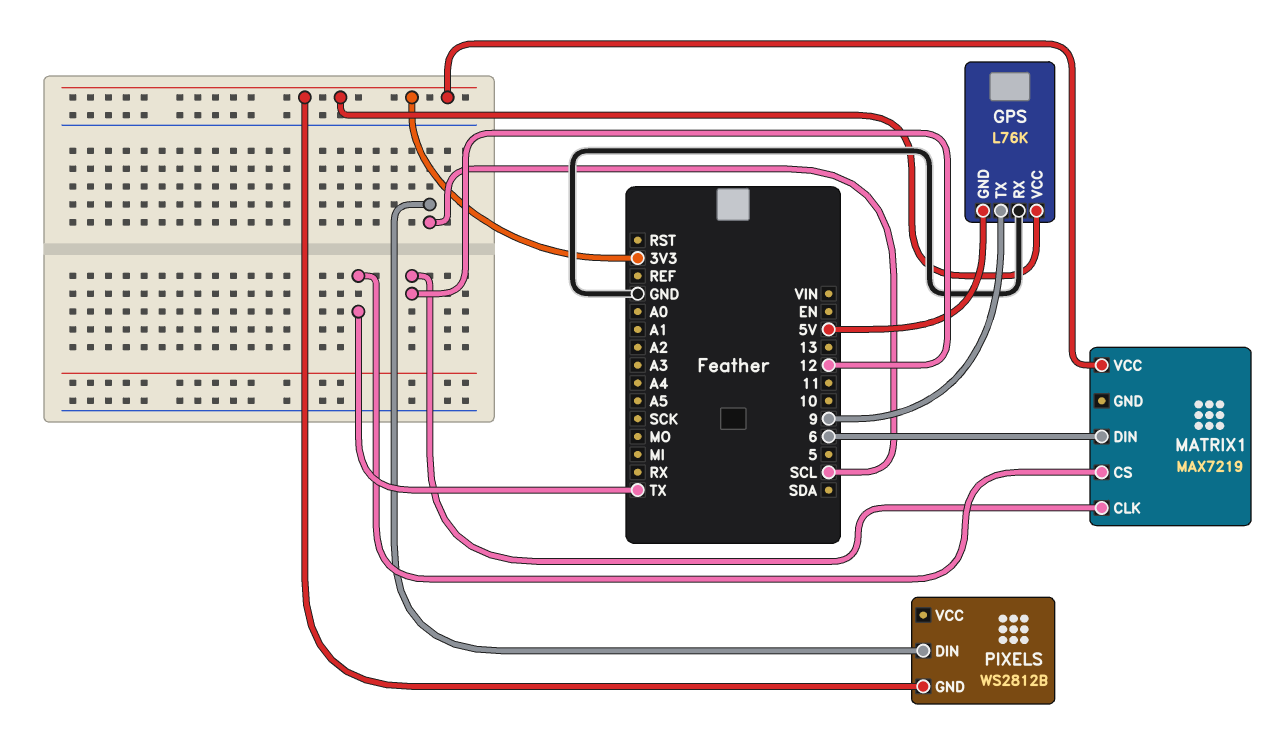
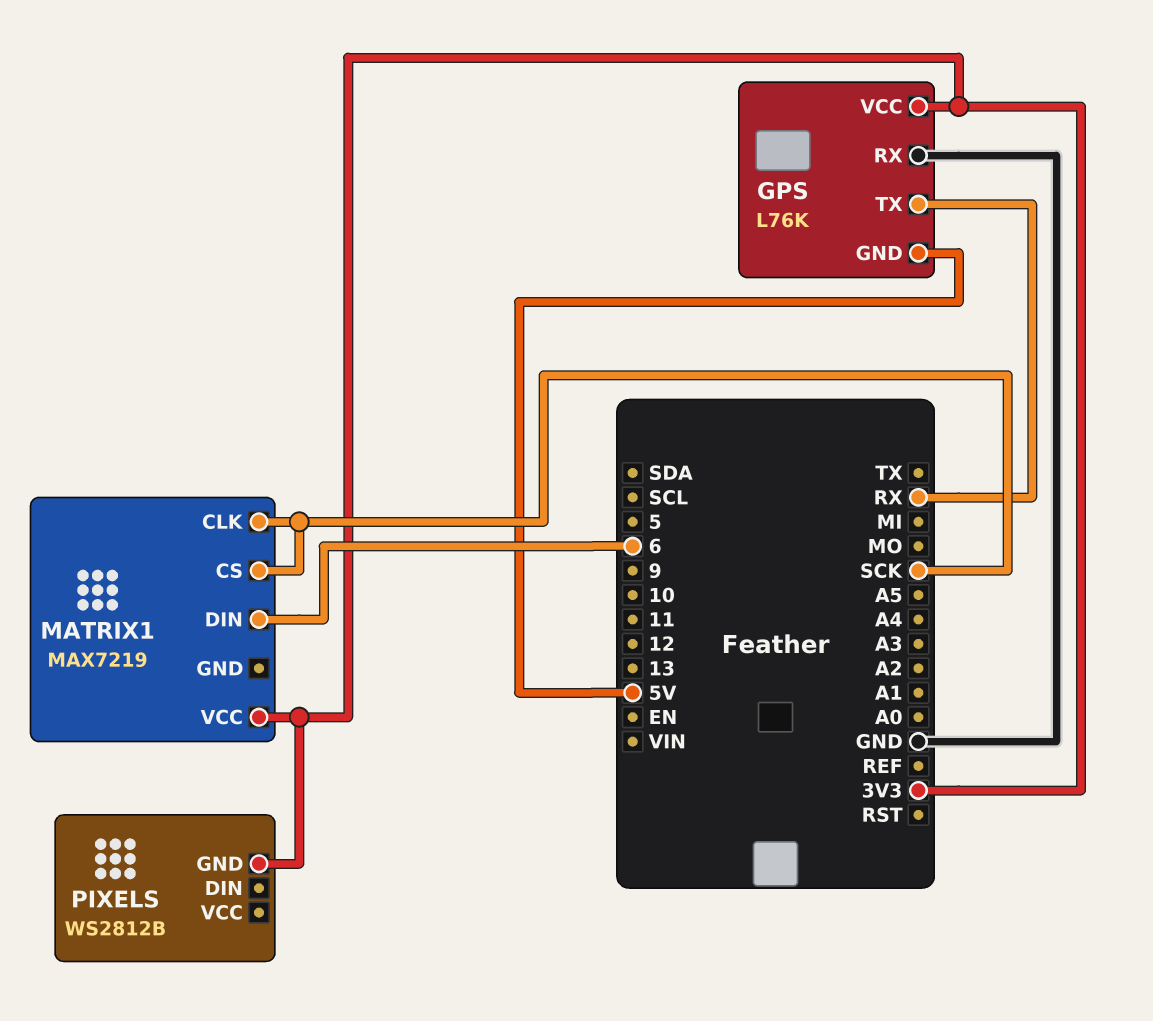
GPS pin TX: 9 -> RX
MATRIX1 pin CLK: 12 -> SCK
MATRIX1 pin CS: TX -> SCK
PIXELS pin DIN: SCL -> none

